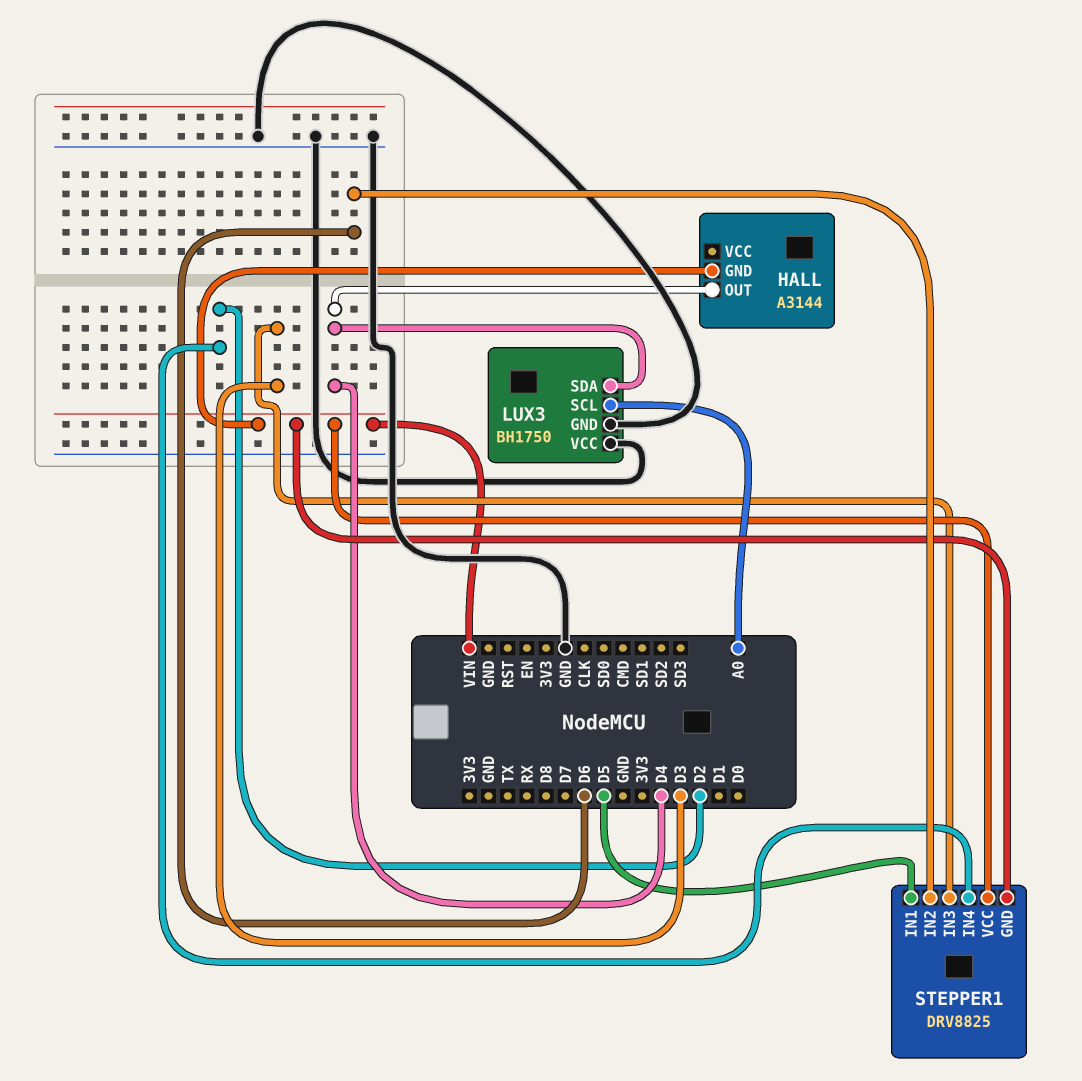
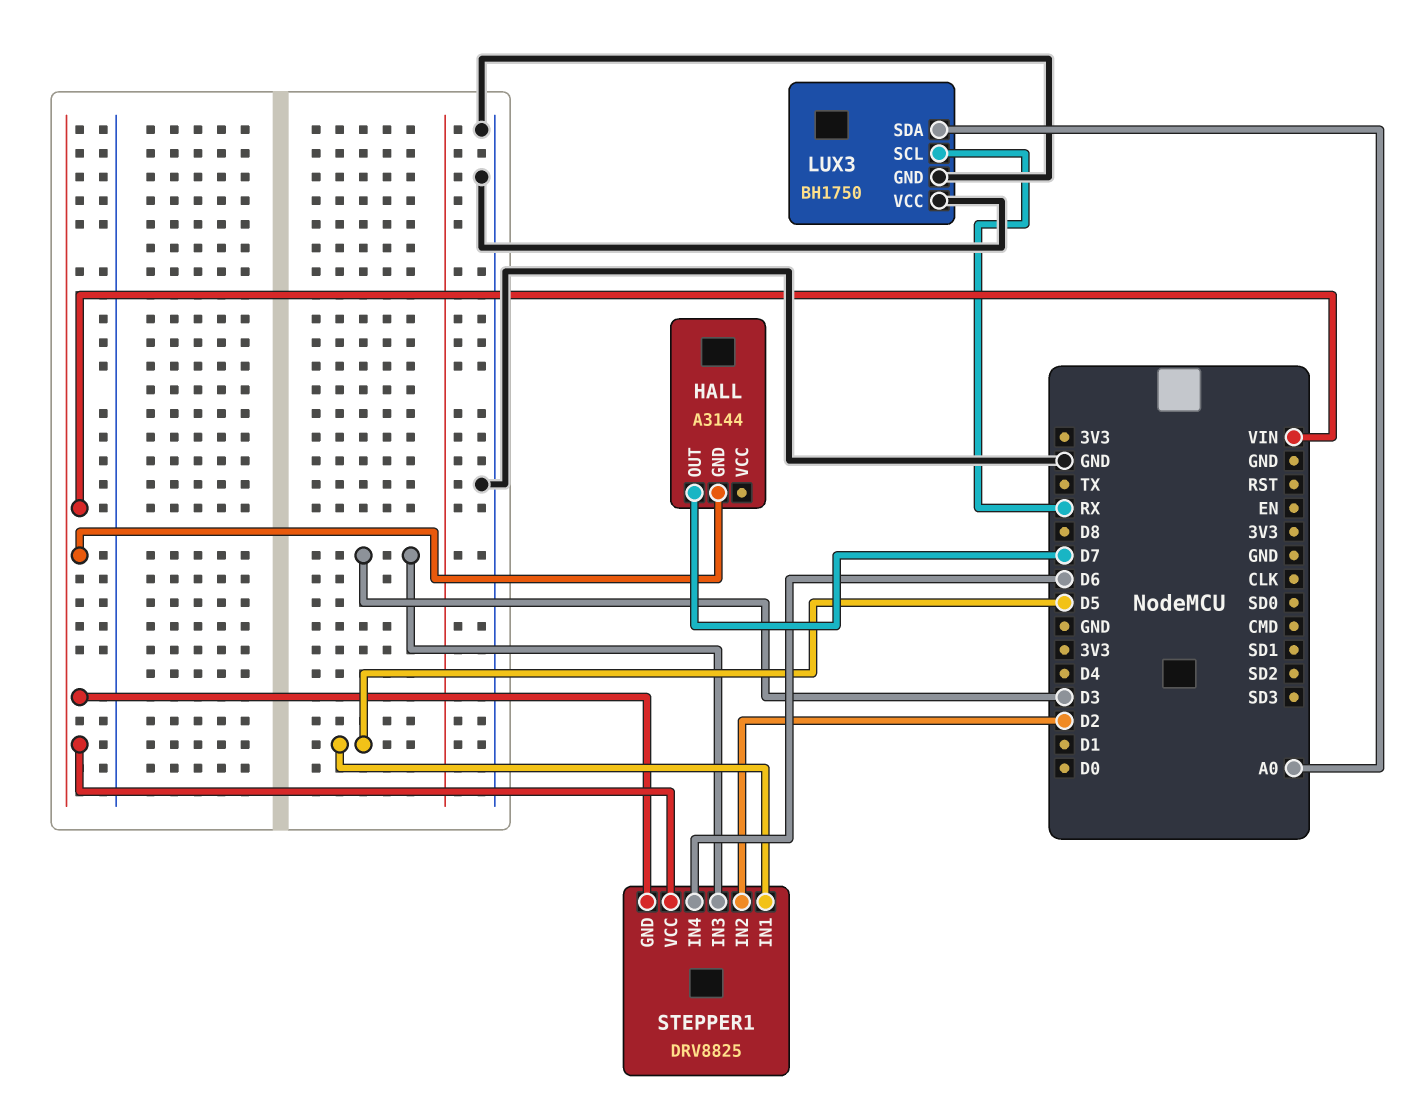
HALL pin OUT: D4 -> D7
LUX3 pin SCL: A0 -> RX
LUX3 pin SDA: D4 -> A0
STEPPER1 pin IN2: D6 -> D2
STEPPER1 pin IN4: D2 -> D6

